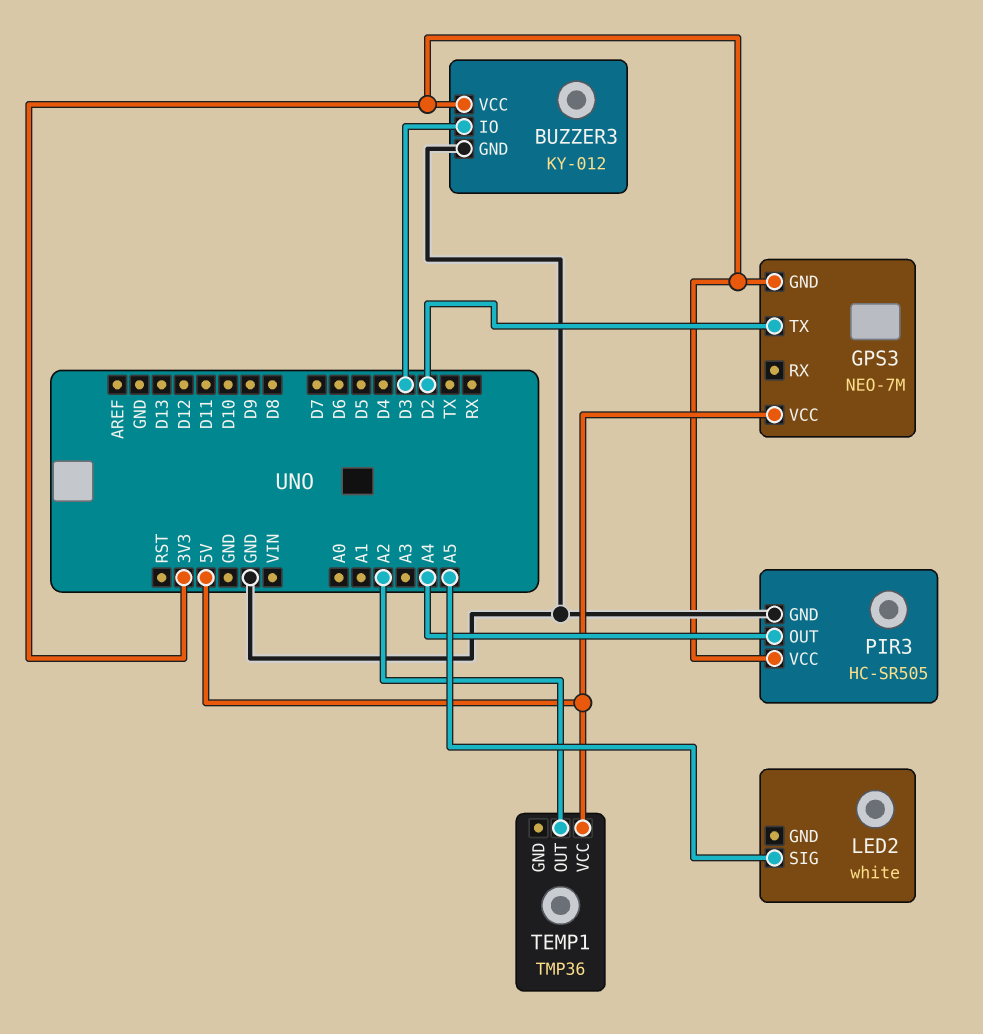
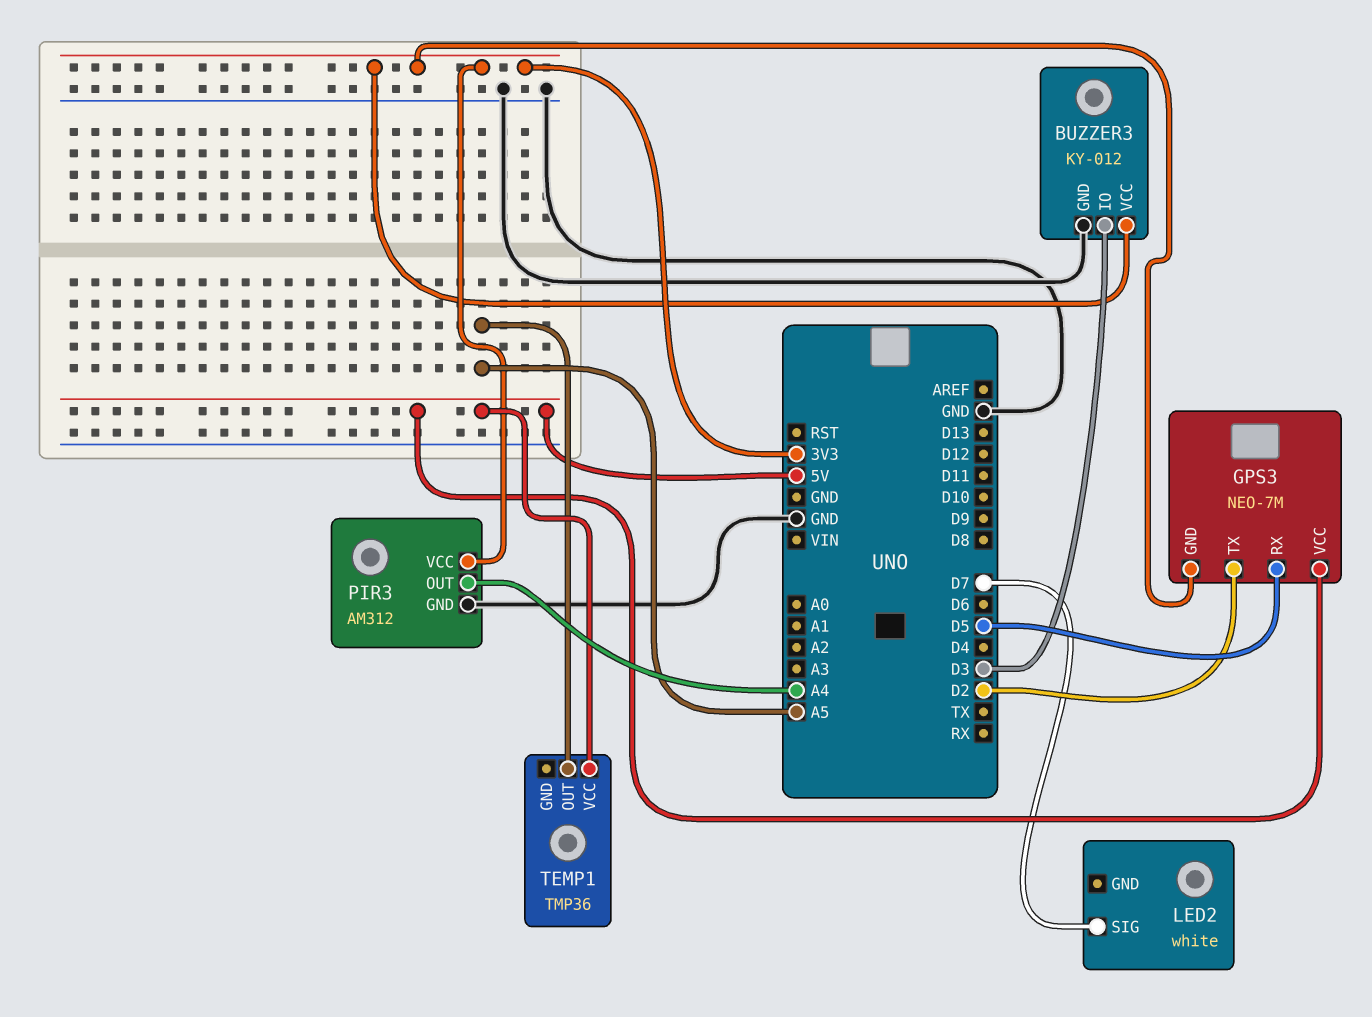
GPS3 pin RX: none -> D5
LED2 pin SIG: A5 -> D7
PIR3: HC-SR505 -> AM312
TEMP1 pin OUT: A2 -> A5

